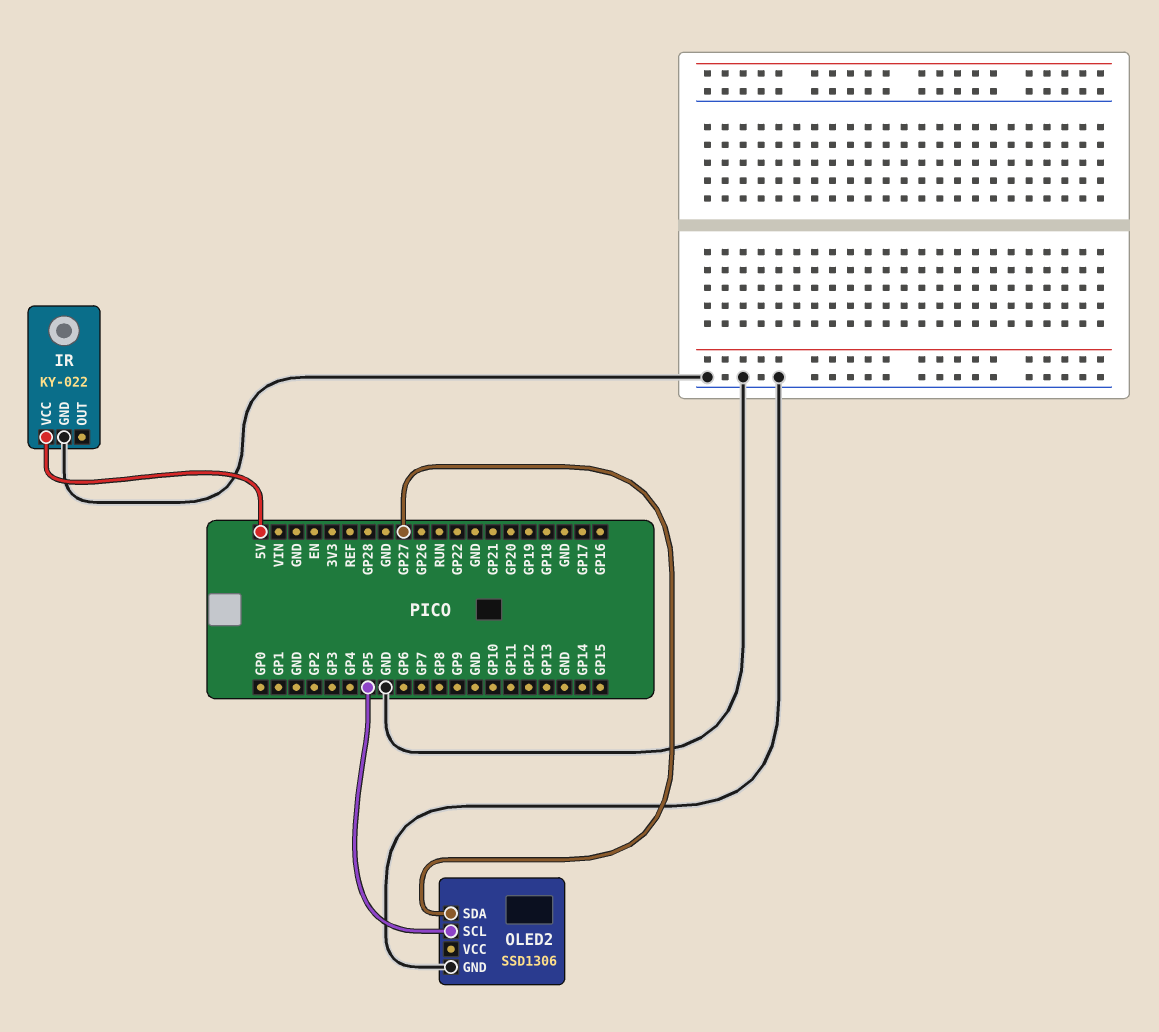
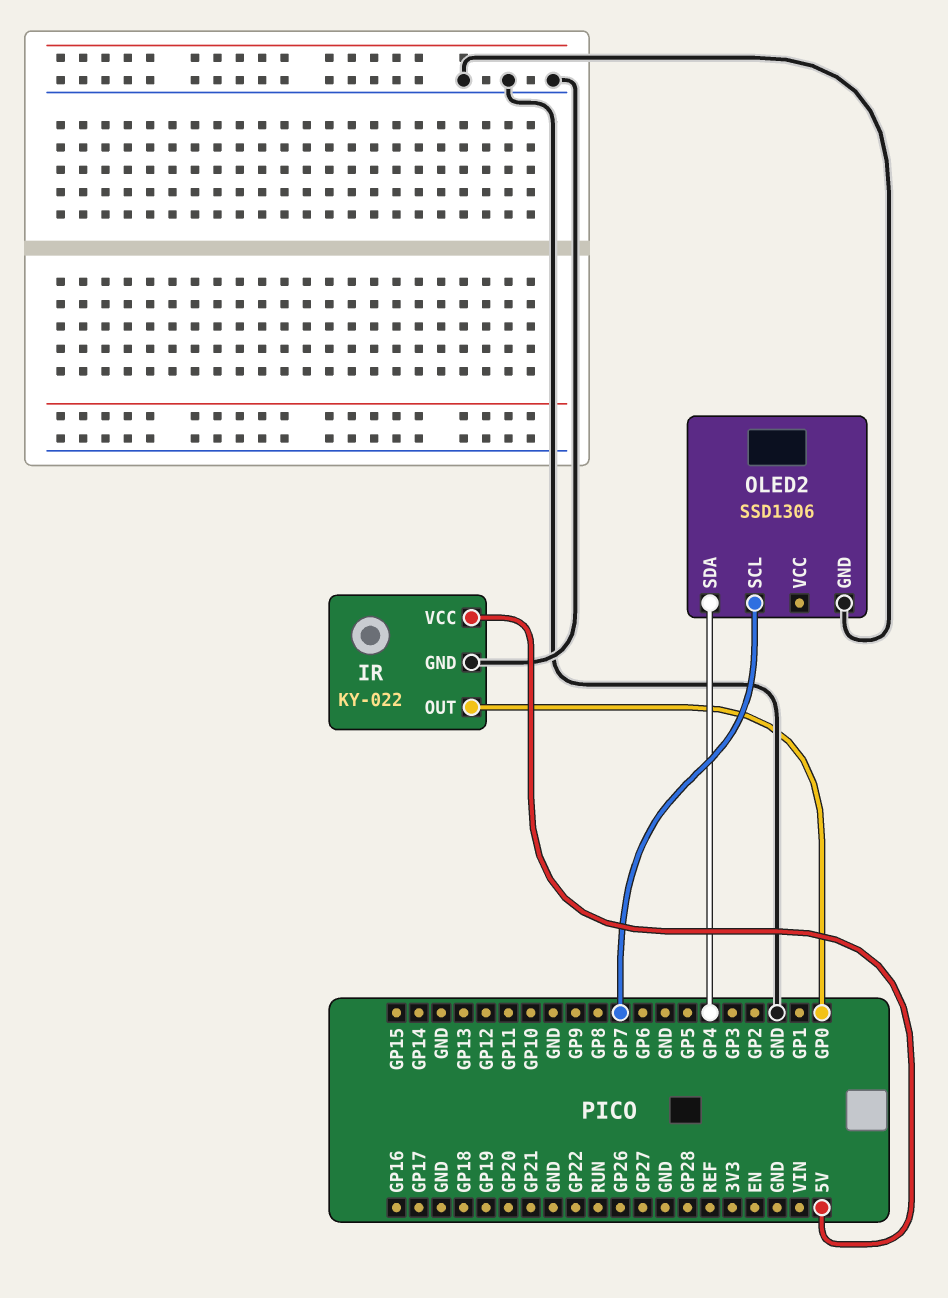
IR pin OUT: none -> GP0
OLED2 pin SCL: GP5 -> GP7
OLED2 pin SDA: GP27 -> GP4

